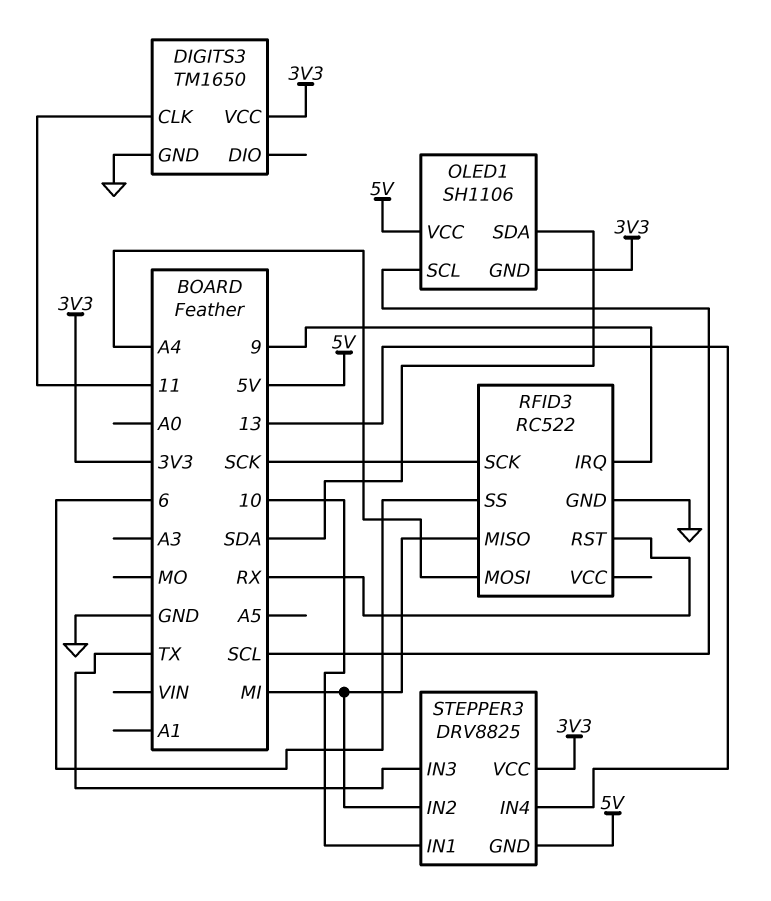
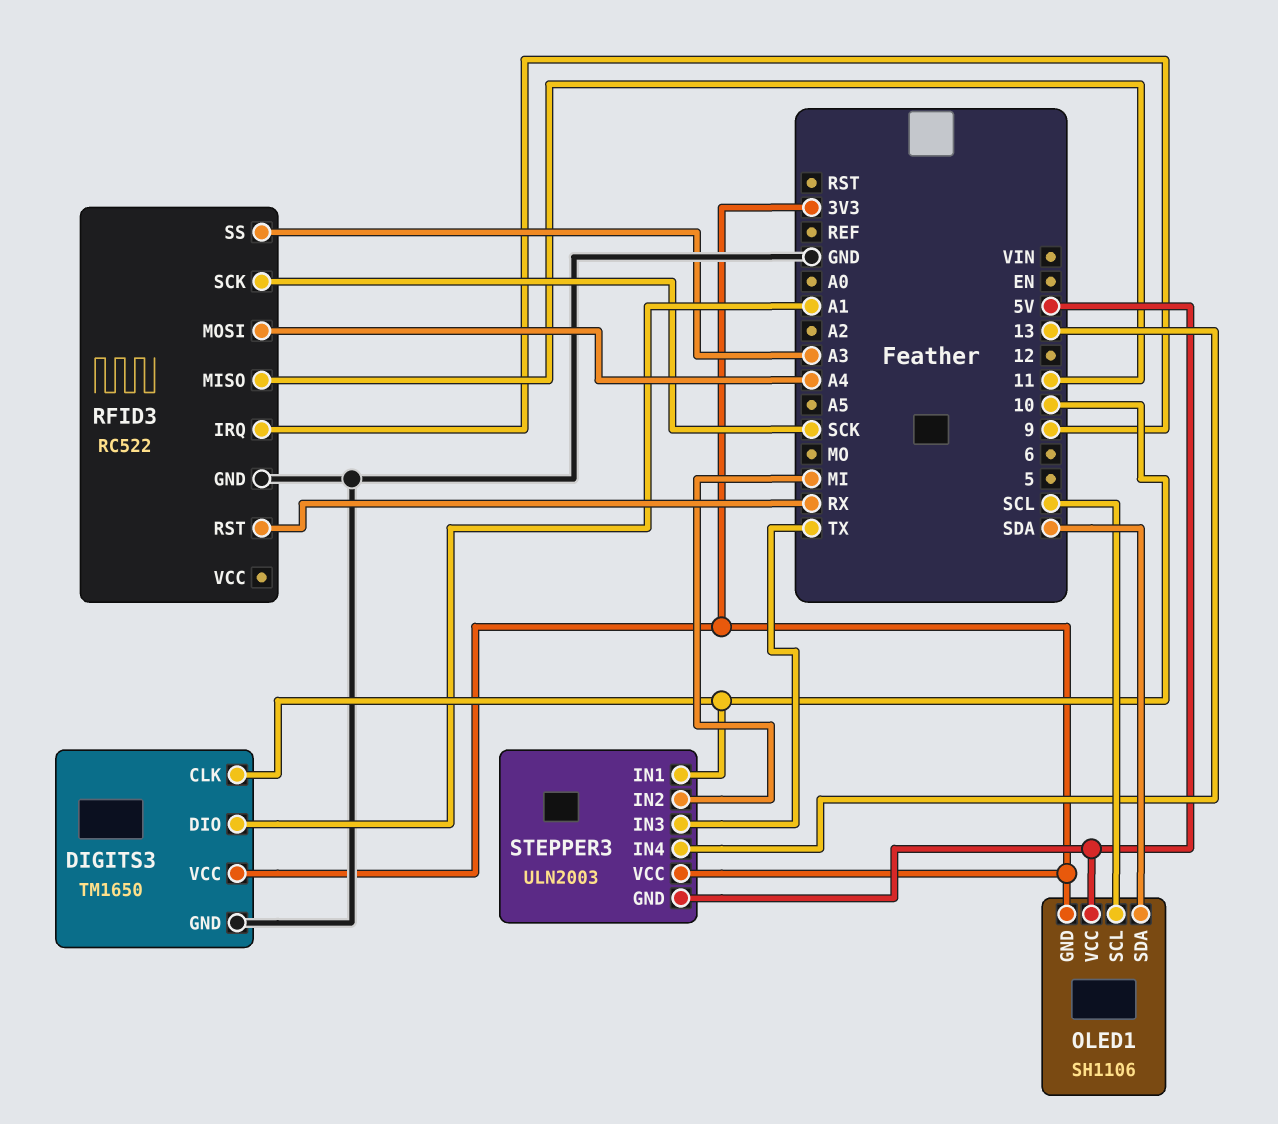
DIGITS3 pin CLK: 11 -> 10
DIGITS3 pin DIO: none -> A1
RFID3 pin MISO: MI -> 11
RFID3 pin SS: 6 -> A3
STEPPER3: DRV8825 -> ULN2003

